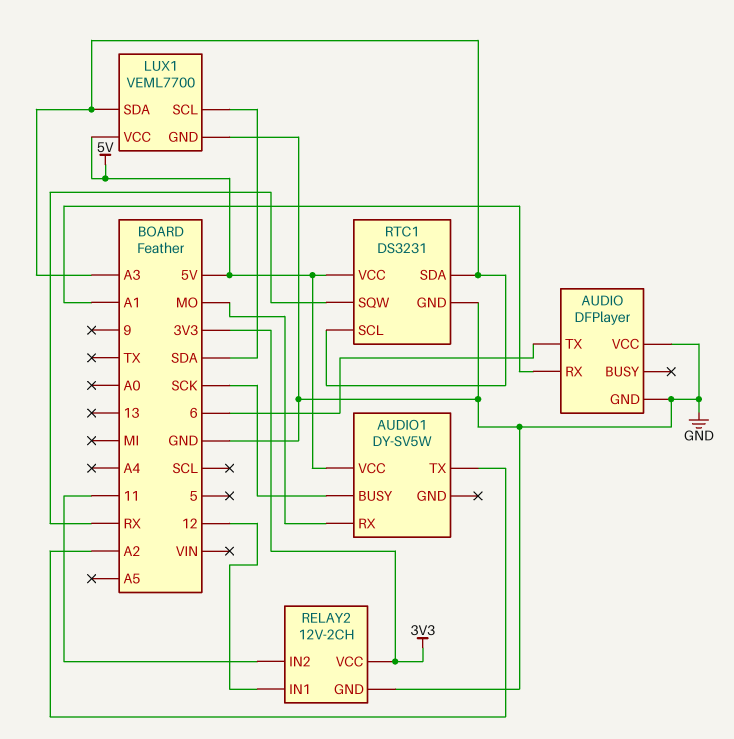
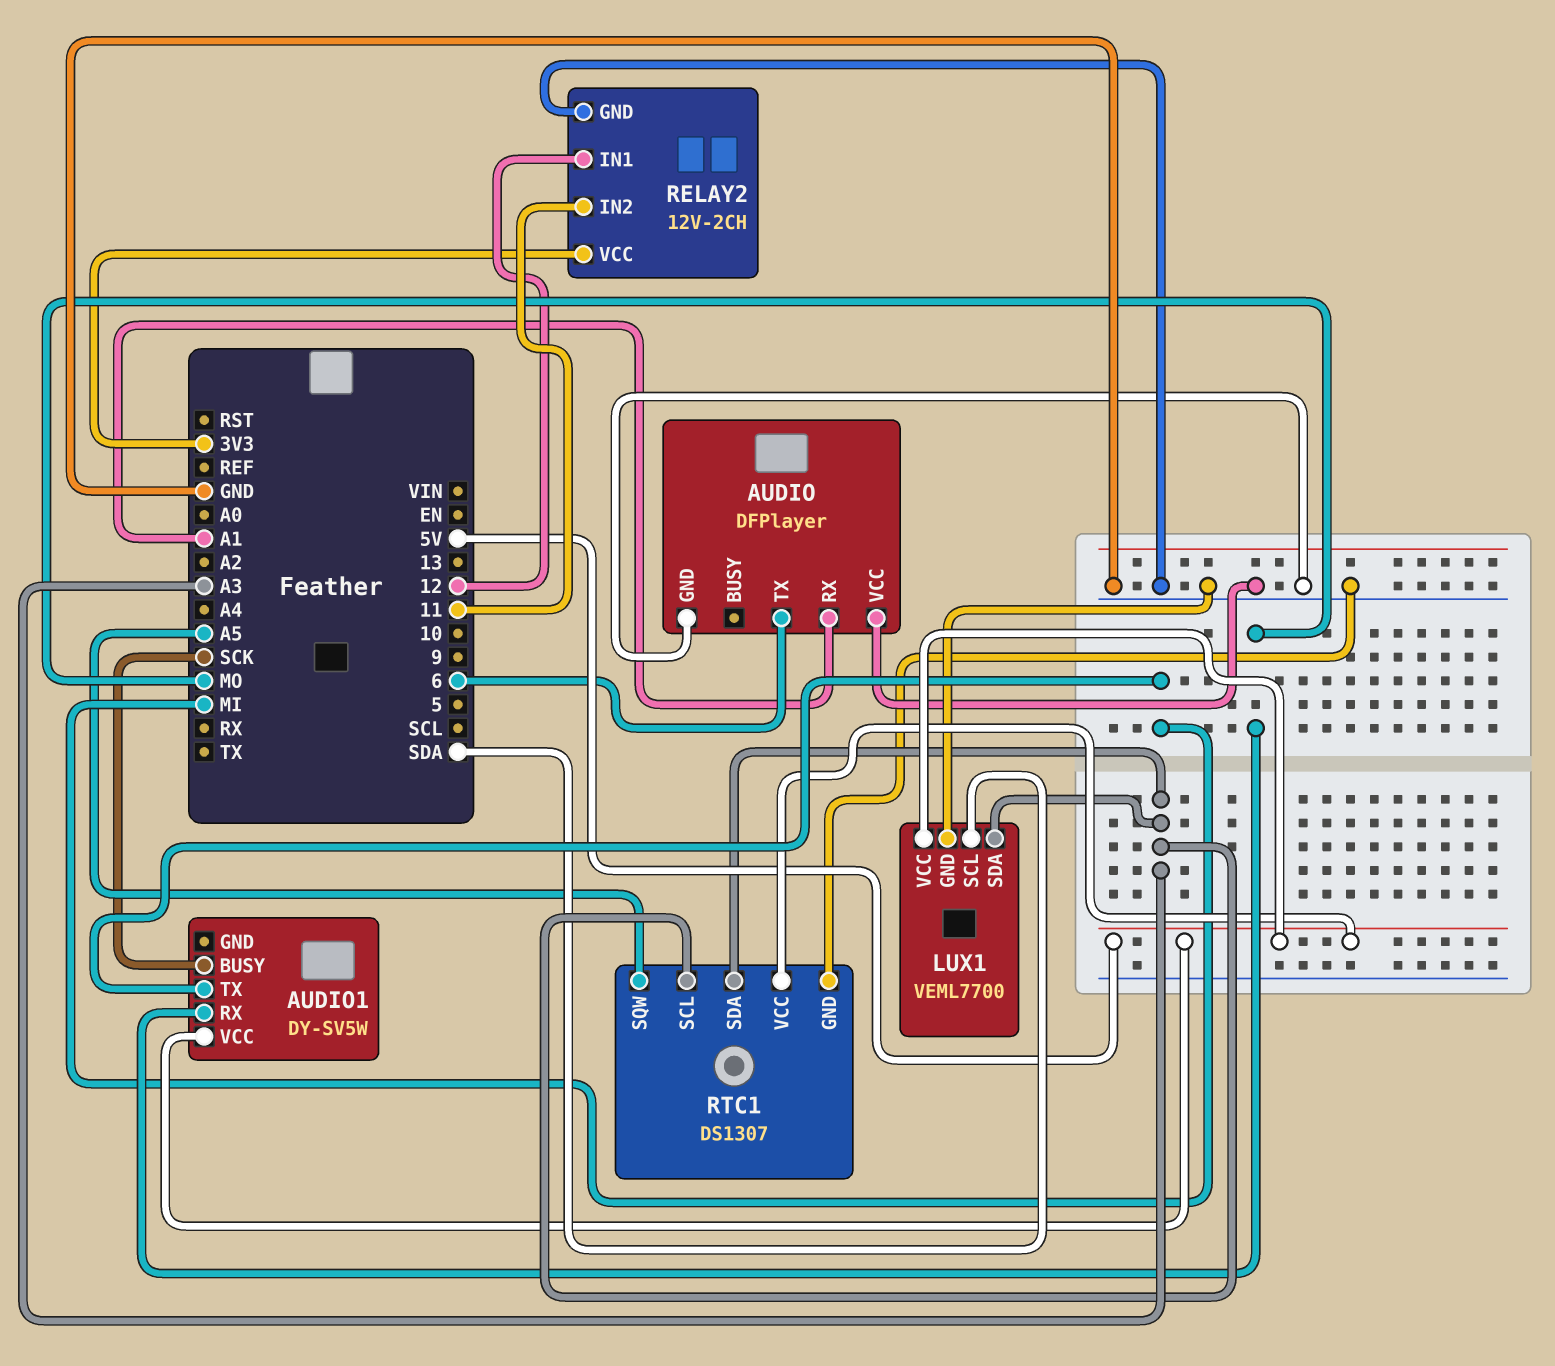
AUDIO1 pin TX: A2 -> MI
RTC1: DS3231 -> DS1307
RTC1 pin SQW: RX -> A5

